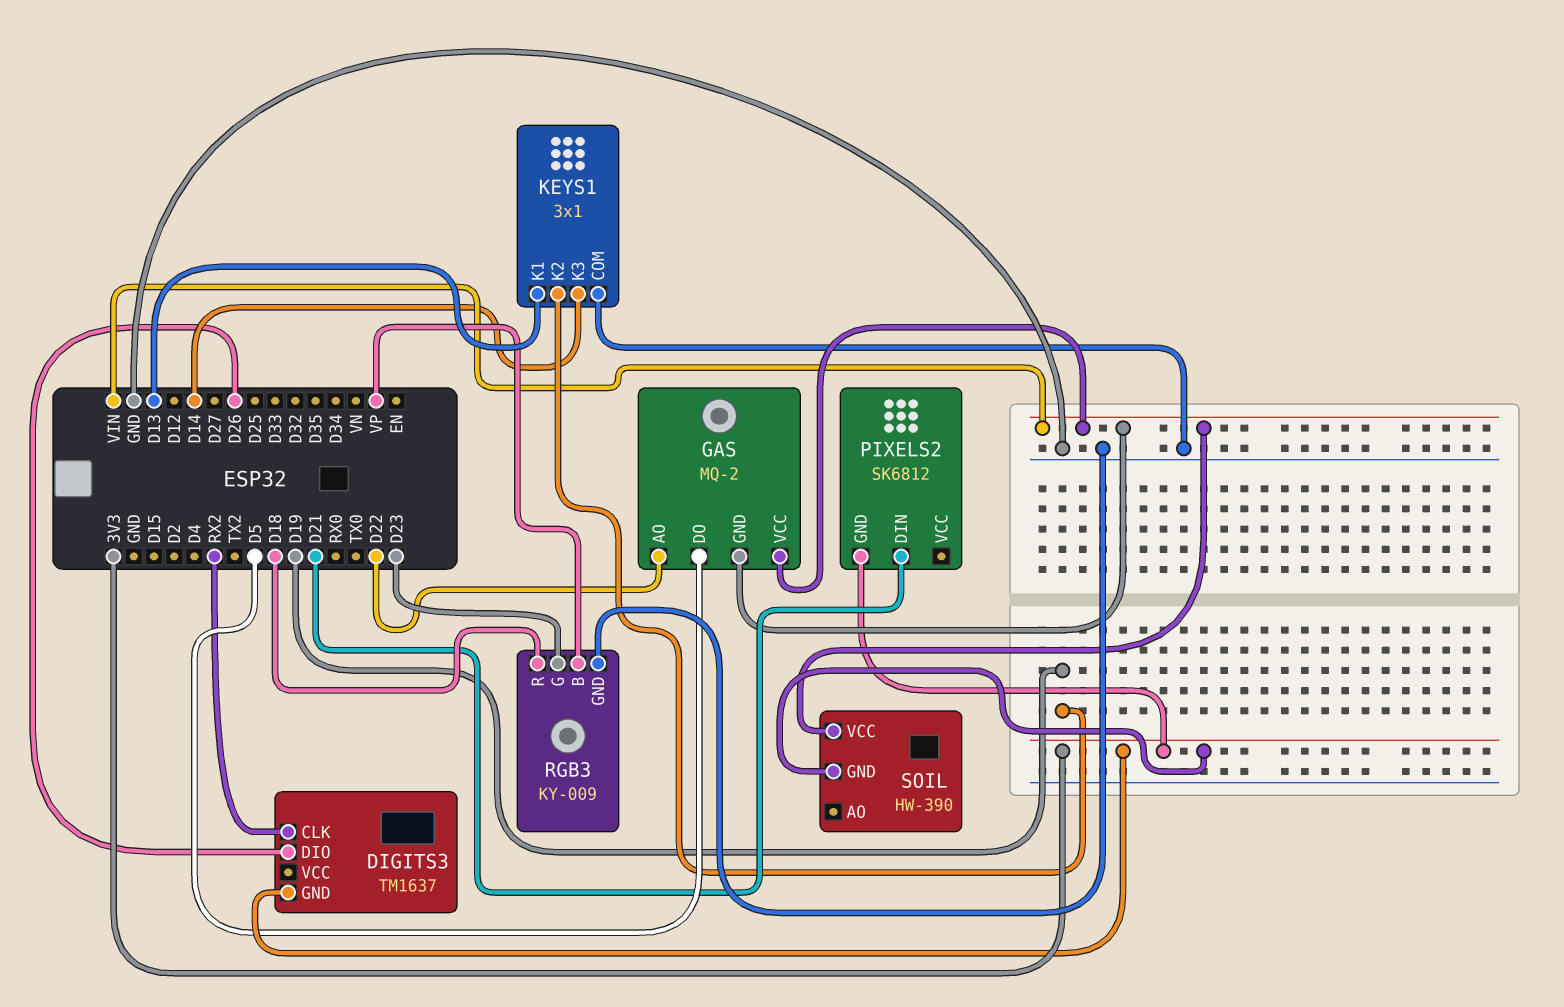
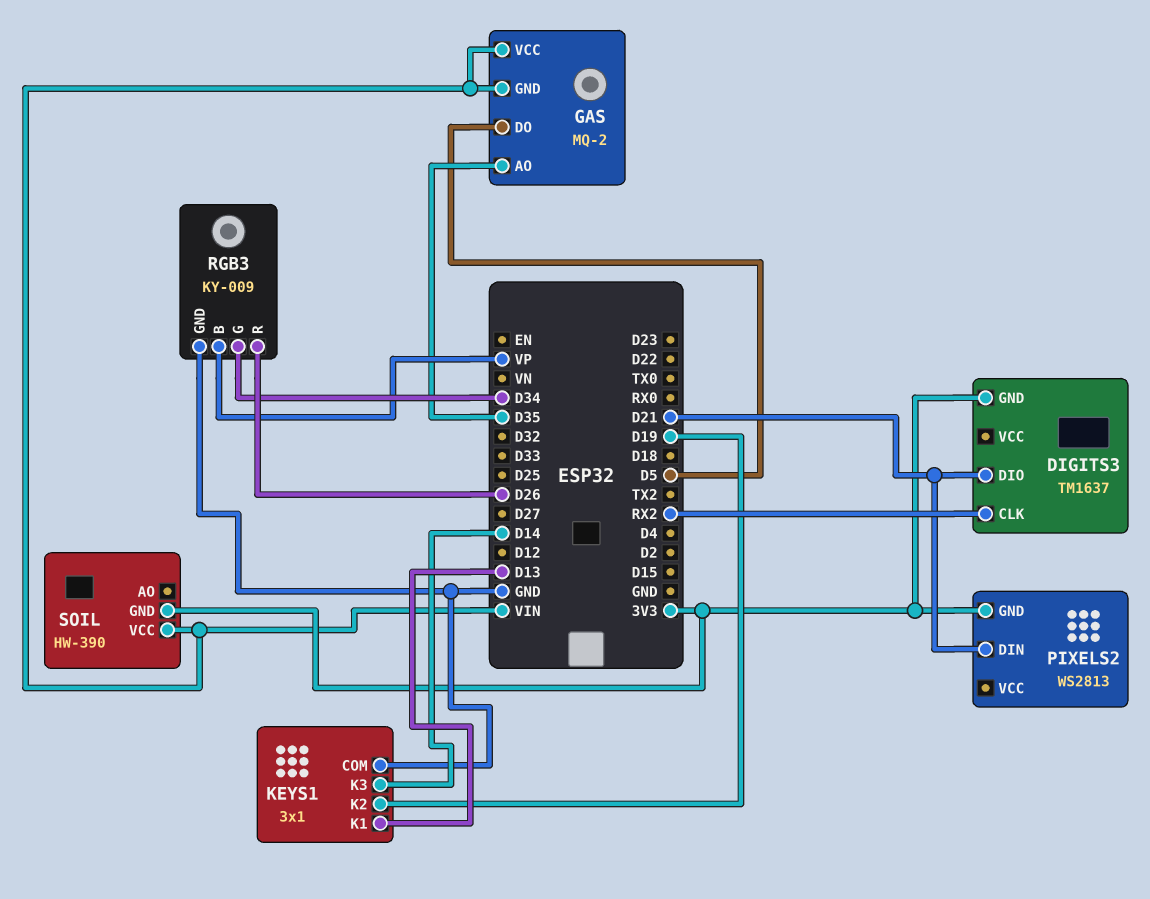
DIGITS3 pin DIO: D26 -> D21
GAS pin AO: D22 -> D35
PIXELS2: SK6812 -> WS2813
RGB3 pin G: D23 -> D34
RGB3 pin R: D18 -> D26

